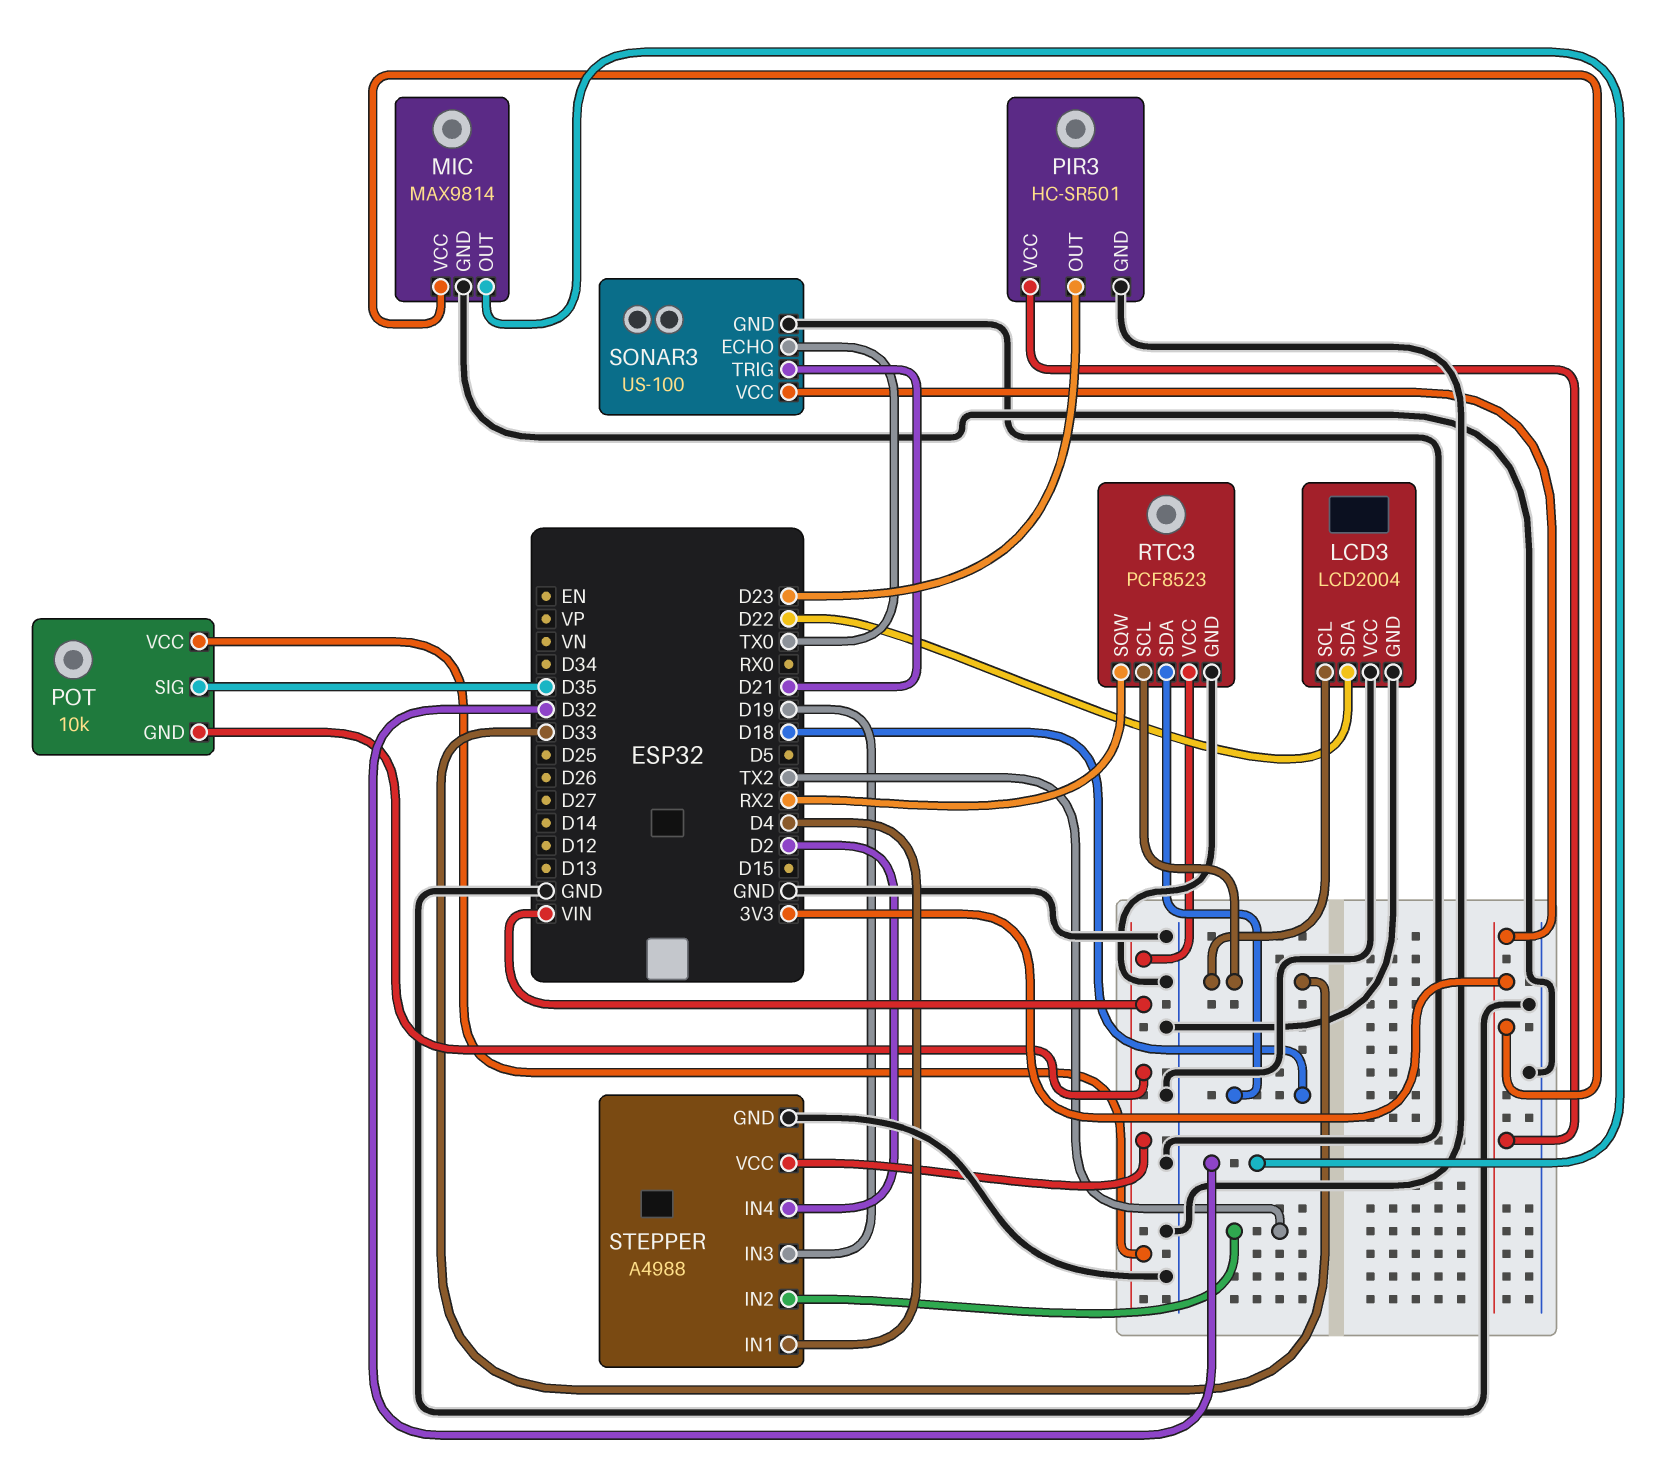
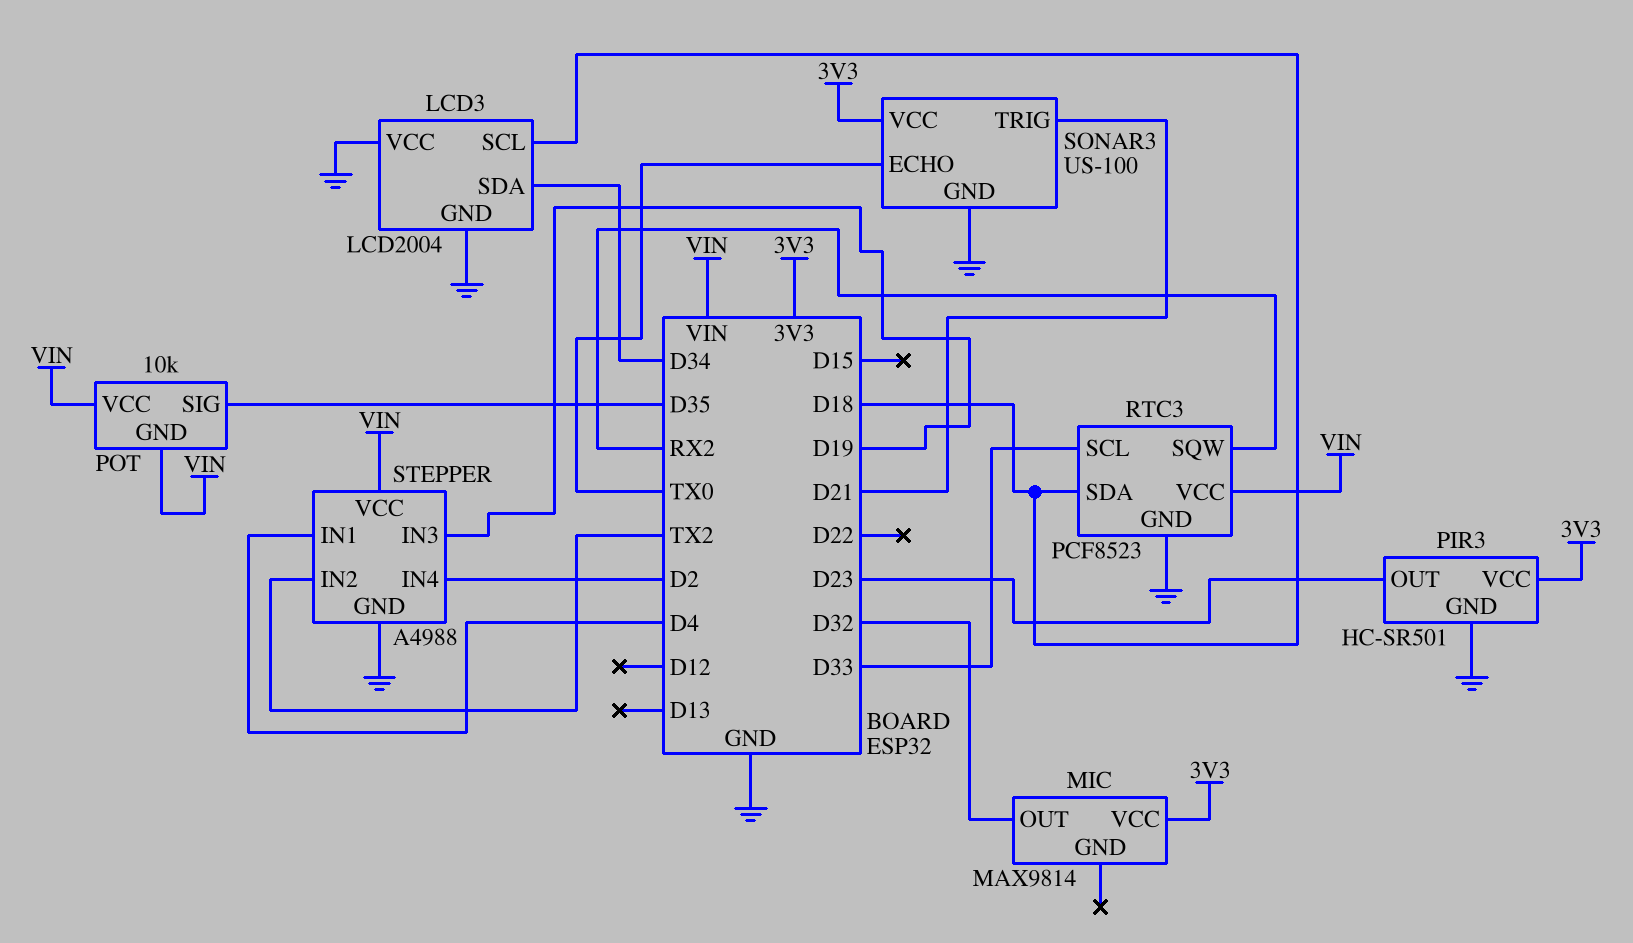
LCD3 pin SCL: D33 -> D18
LCD3 pin SDA: D22 -> D34
MIC pin GND: GND -> none

